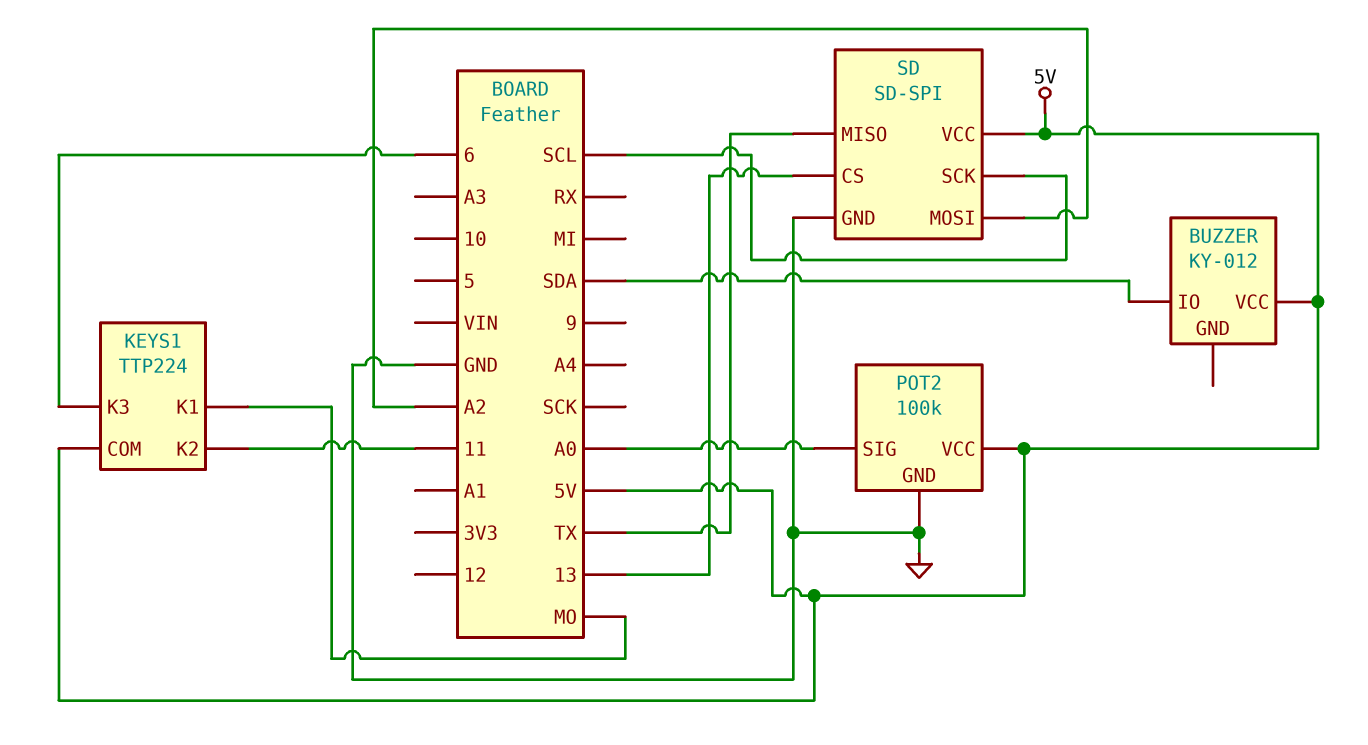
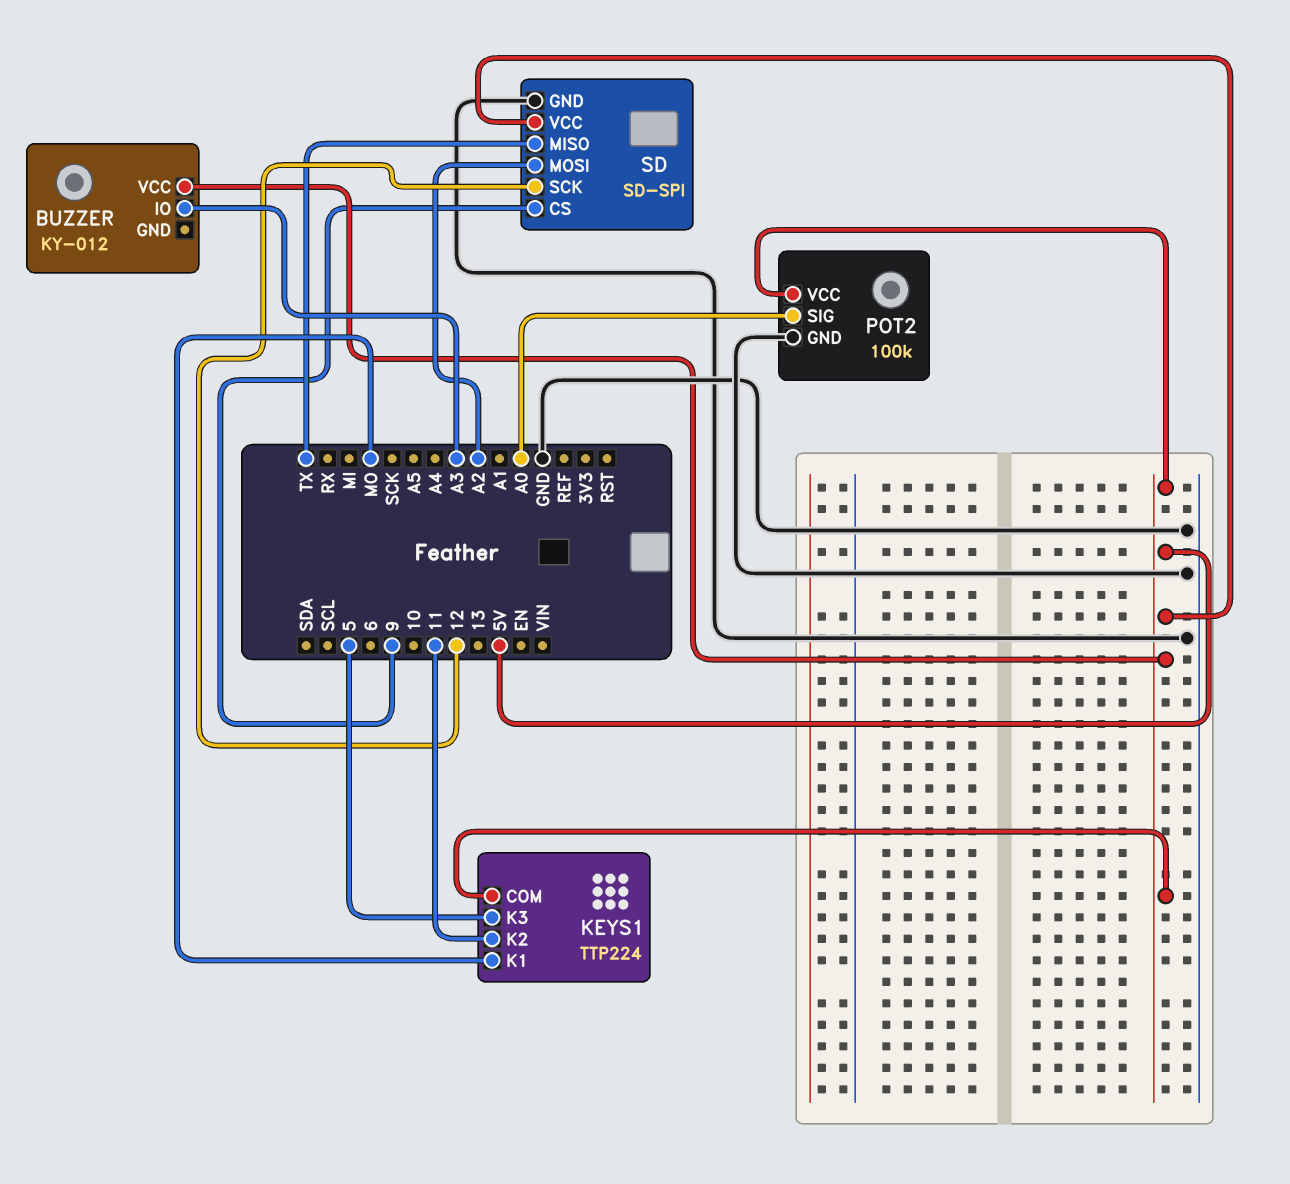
BUZZER pin IO: SDA -> A3
KEYS1 pin K3: 6 -> 5
SD pin CS: 13 -> 9
SD pin SCK: SCL -> 12

